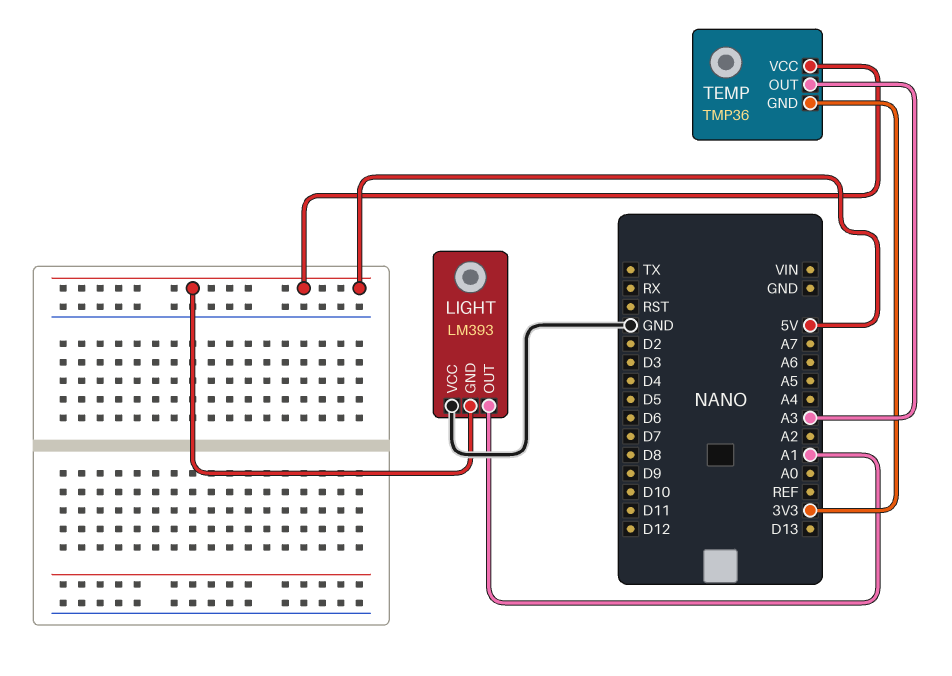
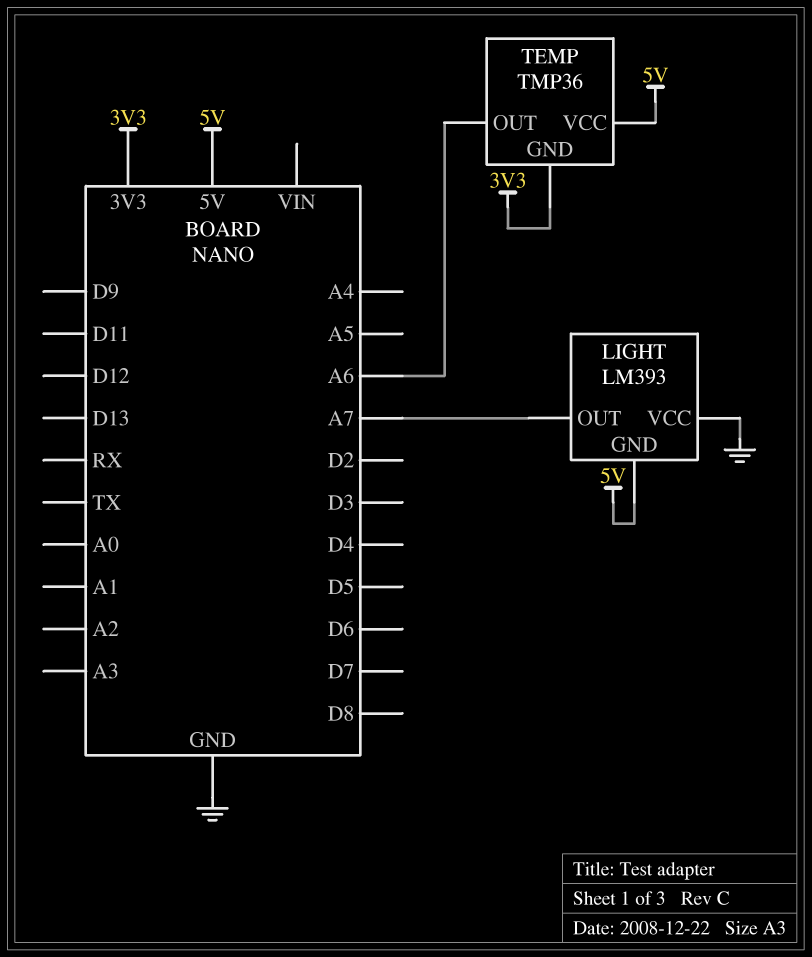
LIGHT pin OUT: A1 -> A7
TEMP pin OUT: A3 -> A6

